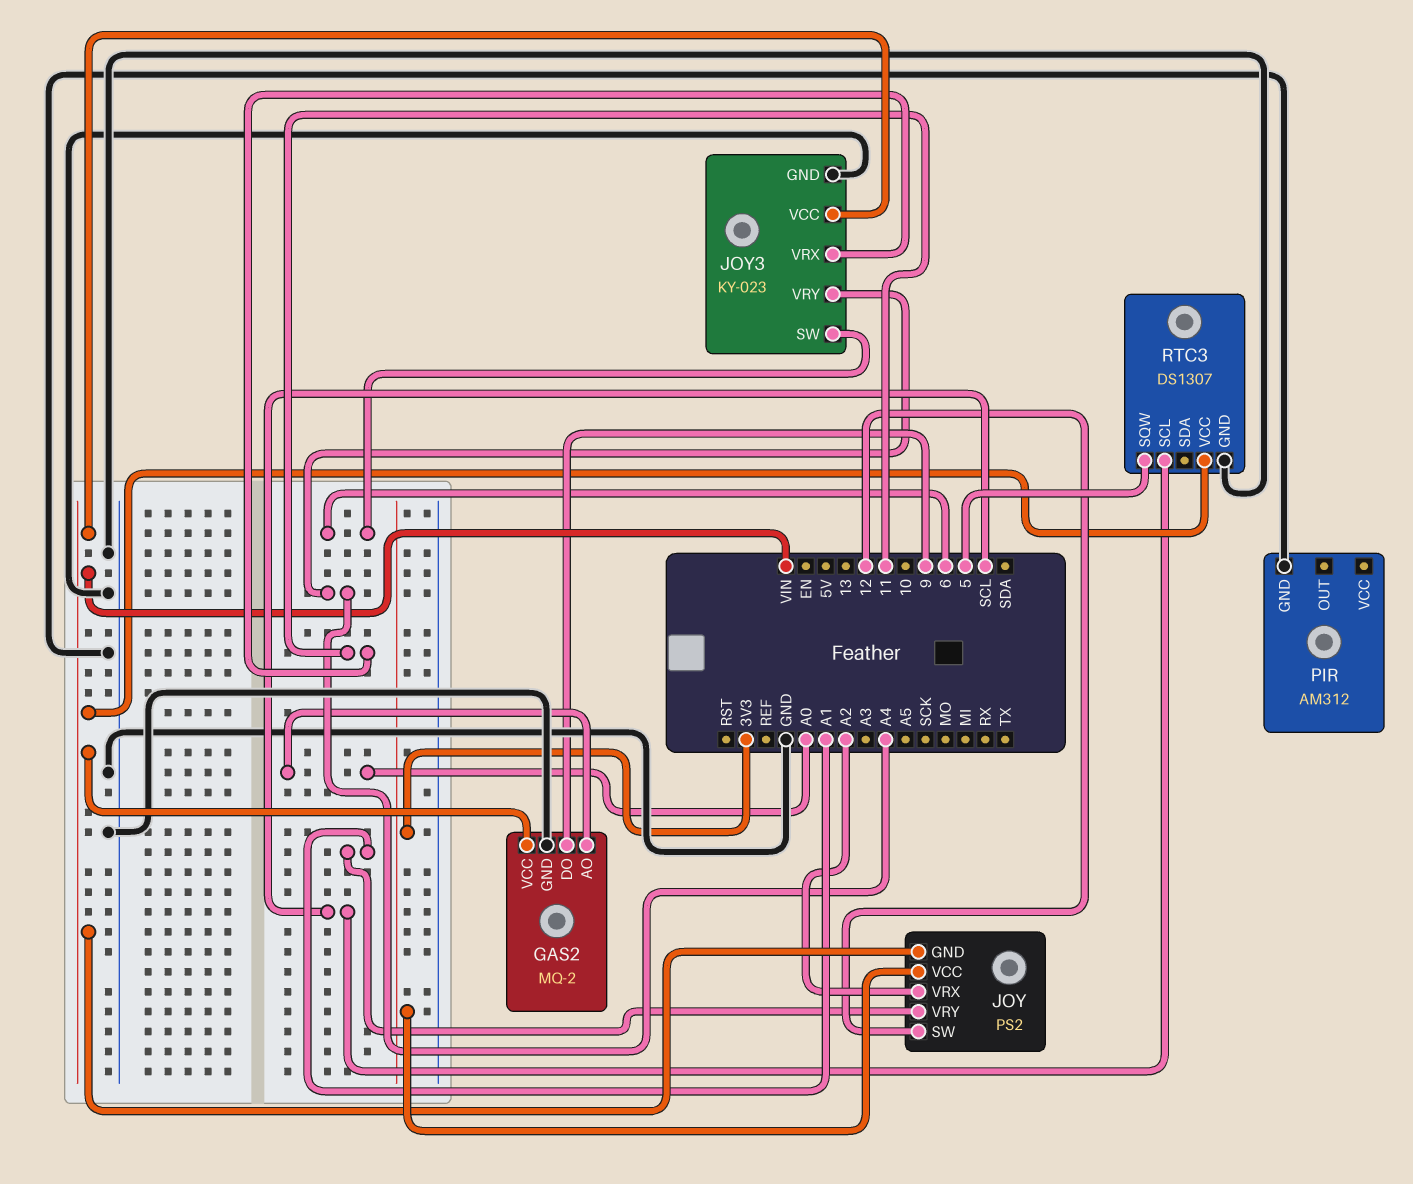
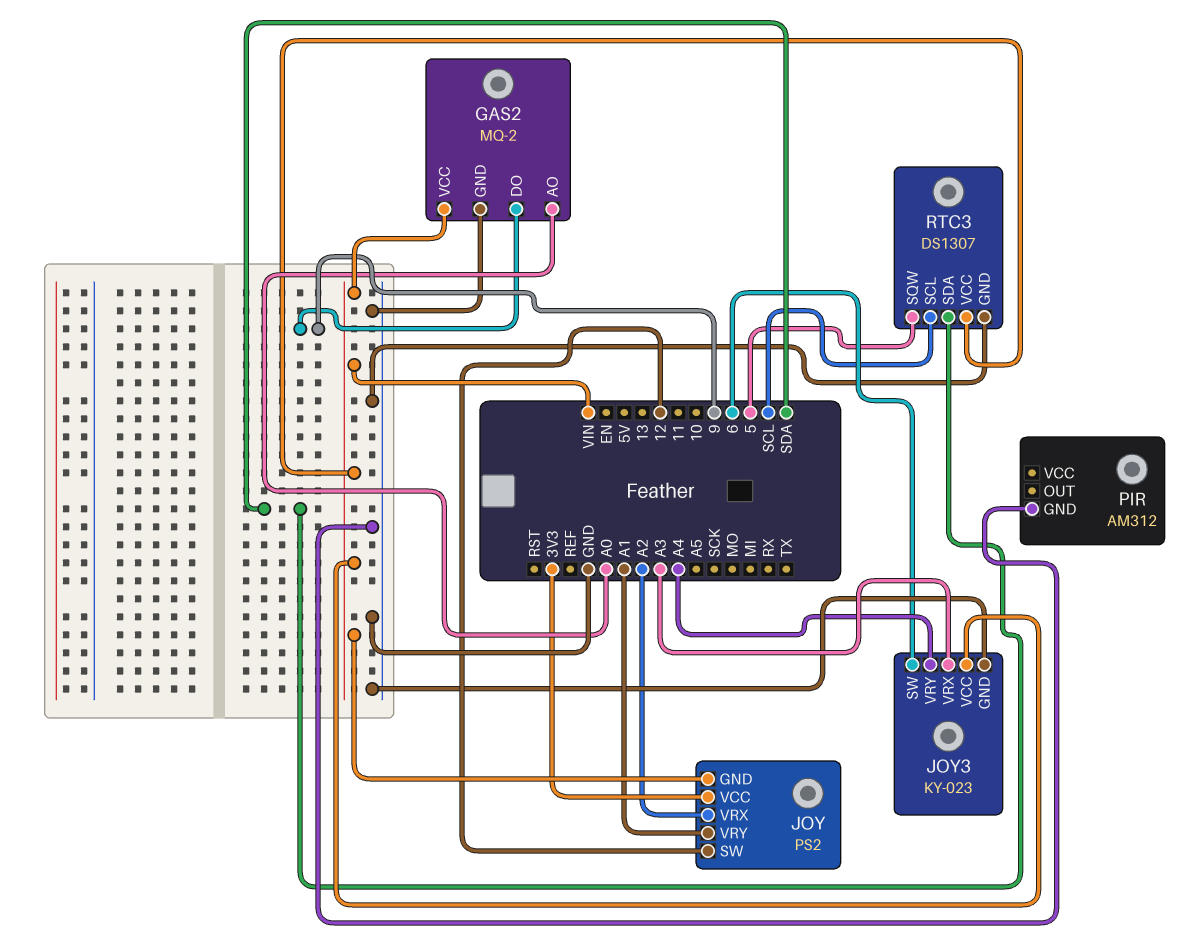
JOY3 pin VRX: 11 -> A3
RTC3 pin SDA: none -> SDA

